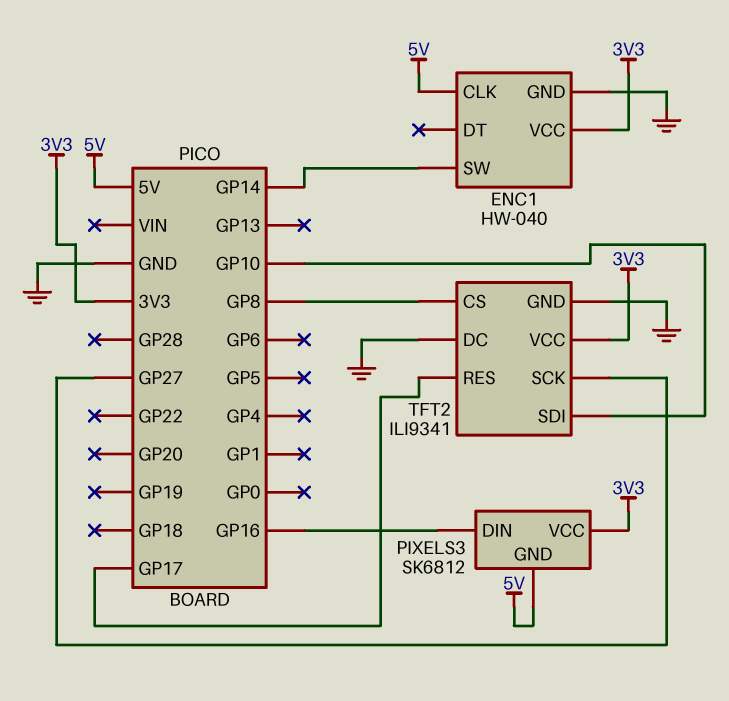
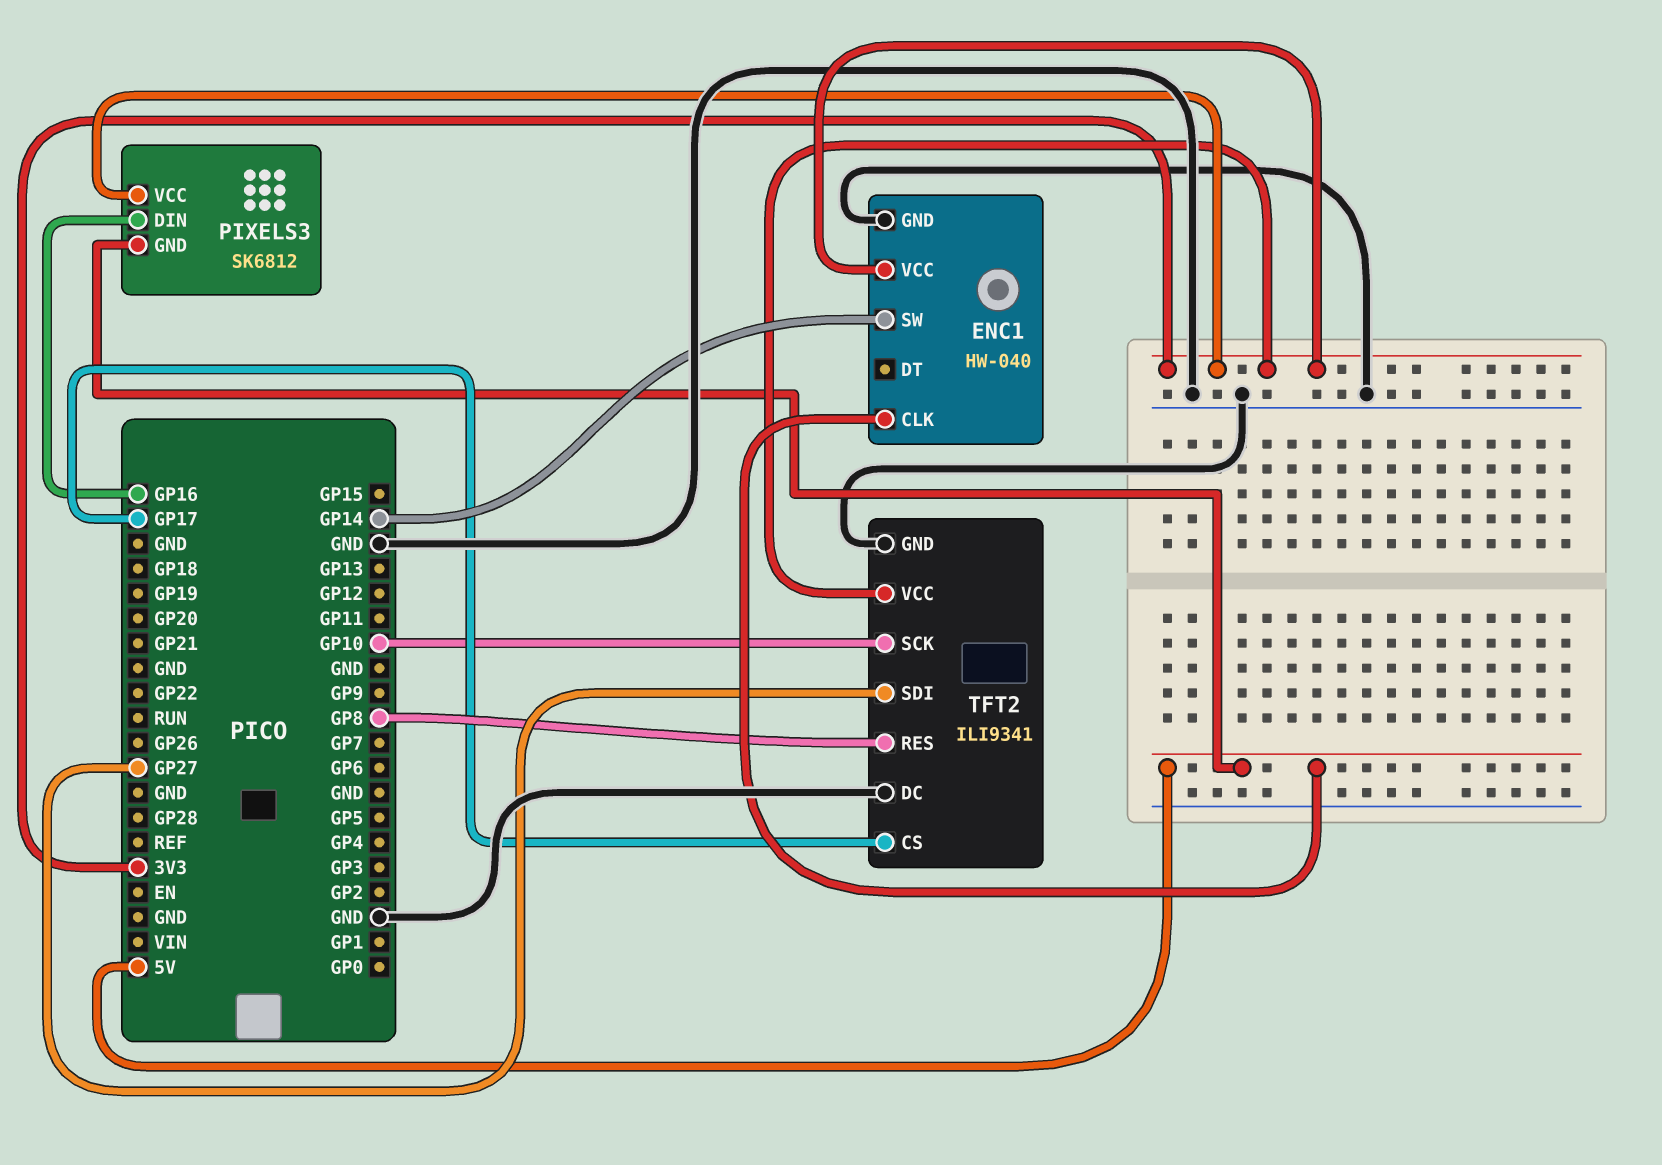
TFT2 pin CS: GP8 -> GP17
TFT2 pin RES: GP17 -> GP8
TFT2 pin SCK: GP27 -> GP10
TFT2 pin SDI: GP10 -> GP27

